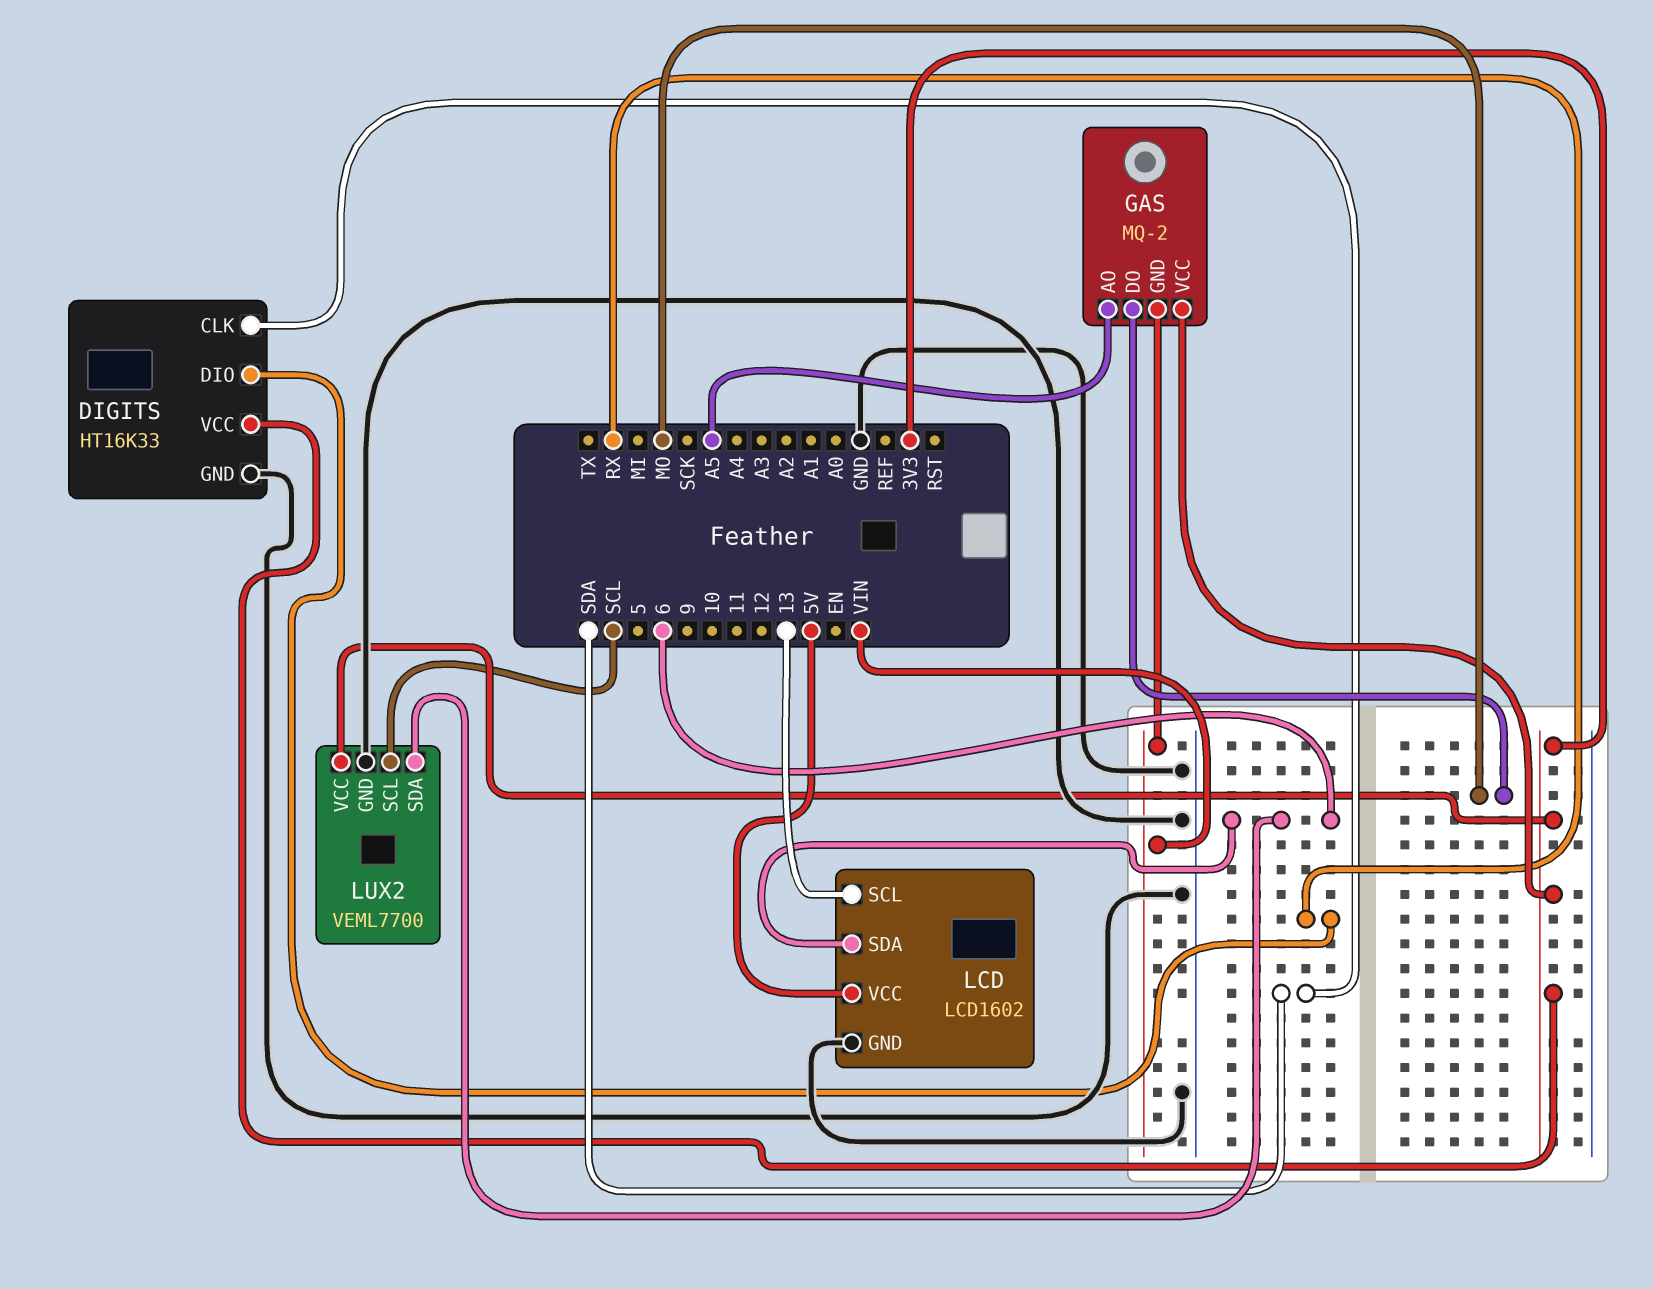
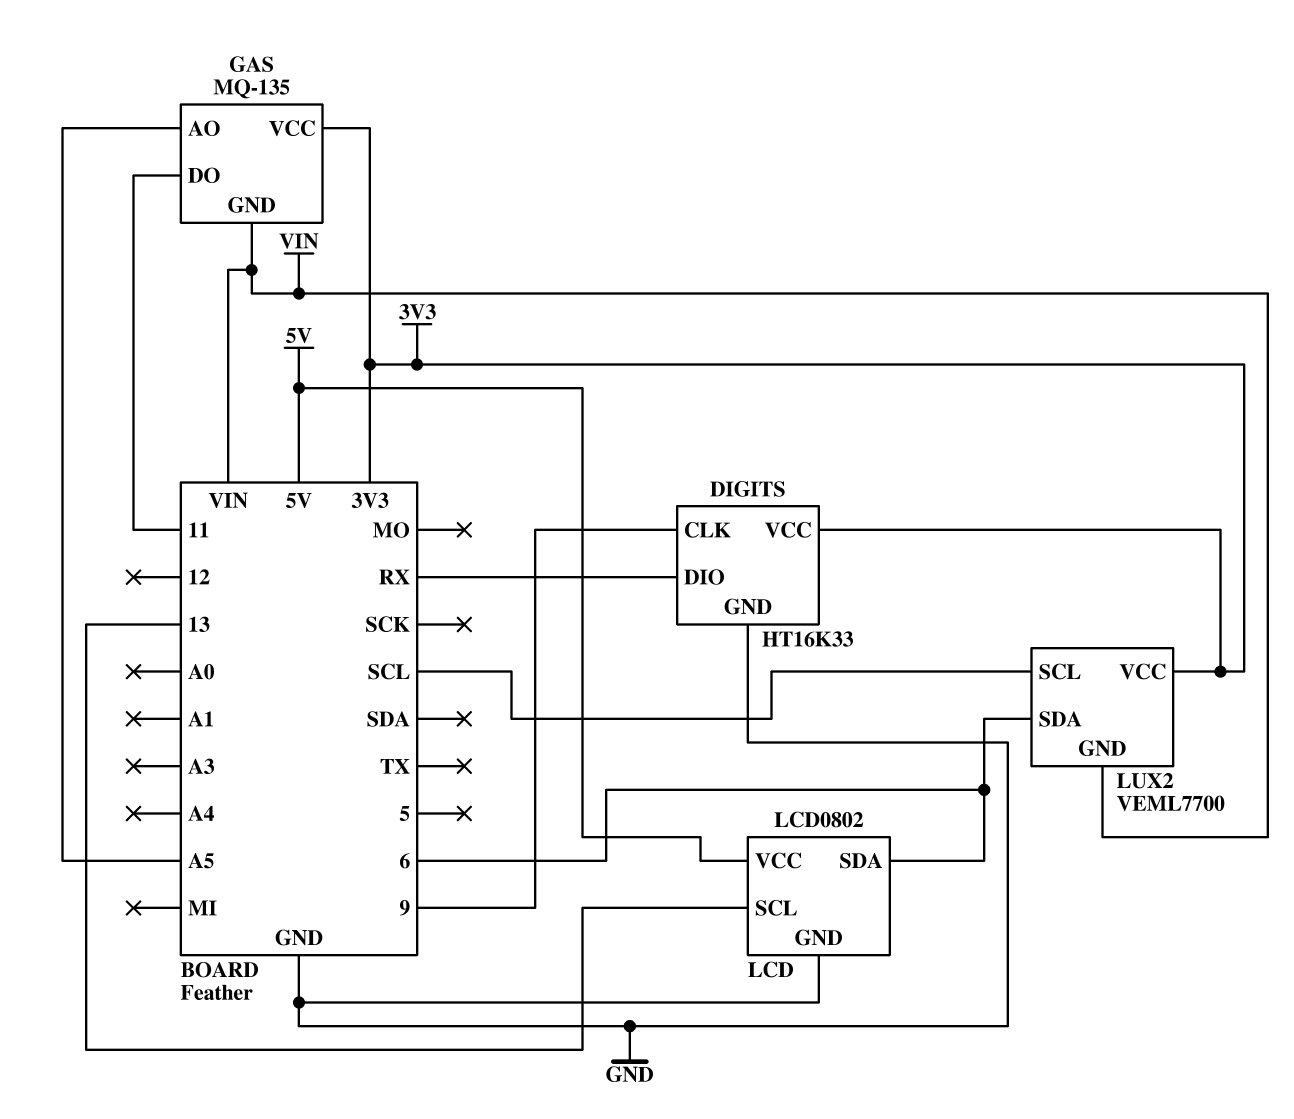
DIGITS pin CLK: SDA -> 9
GAS: MQ-2 -> MQ-135
GAS pin DO: MO -> 11
LCD: LCD1602 -> LCD0802
LUX2 pin GND: GND -> VIN

